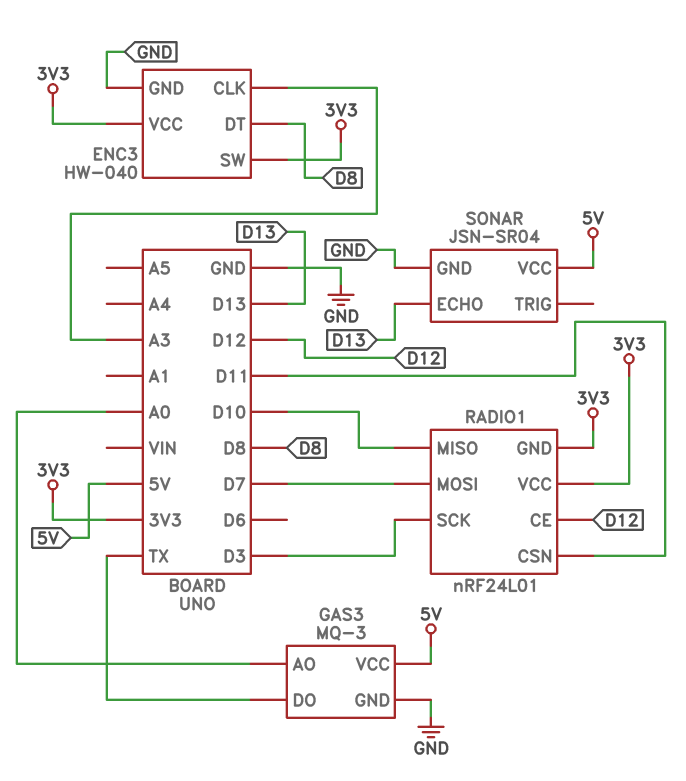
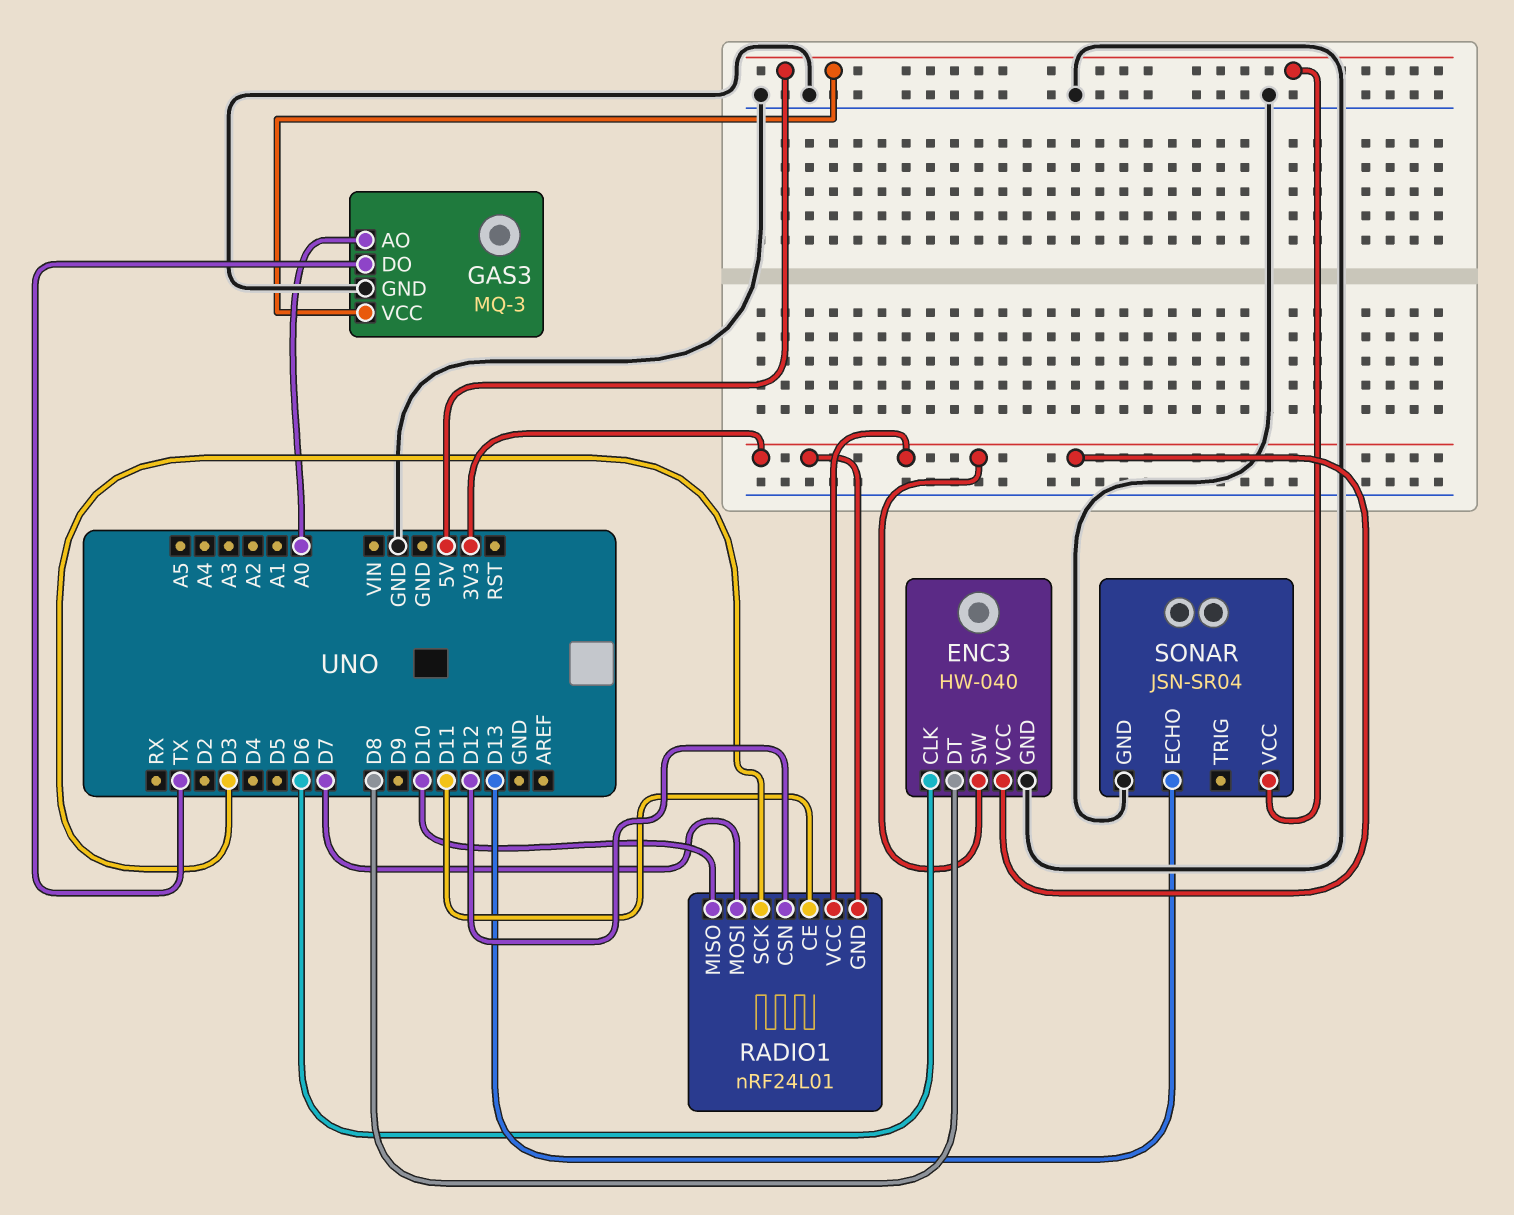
ENC3 pin CLK: A3 -> D6
RADIO1 pin CE: D12 -> D11
RADIO1 pin CSN: D11 -> D12

